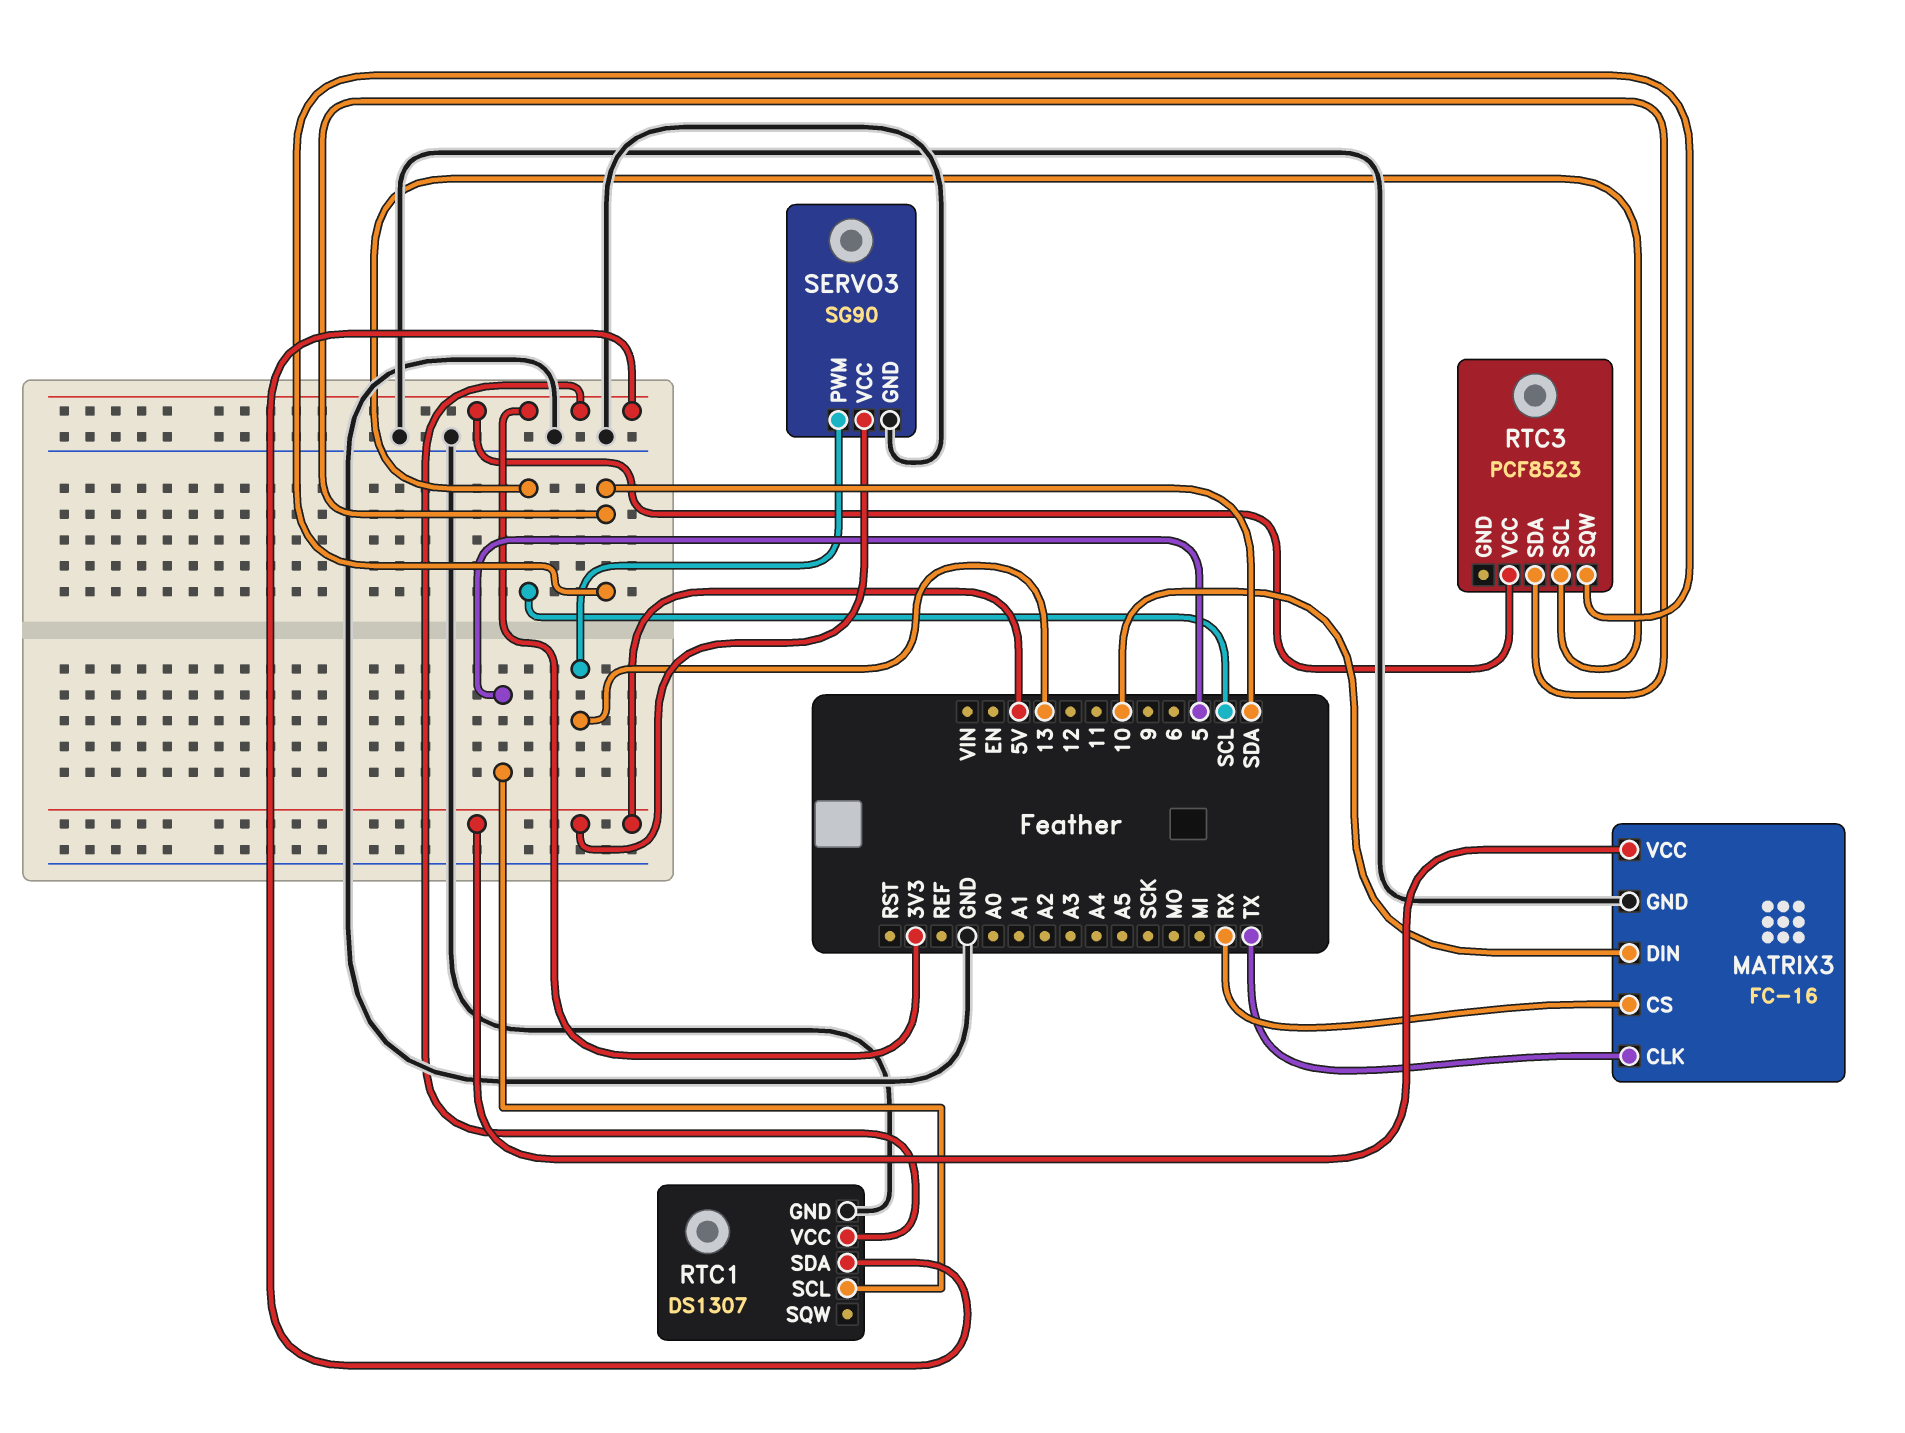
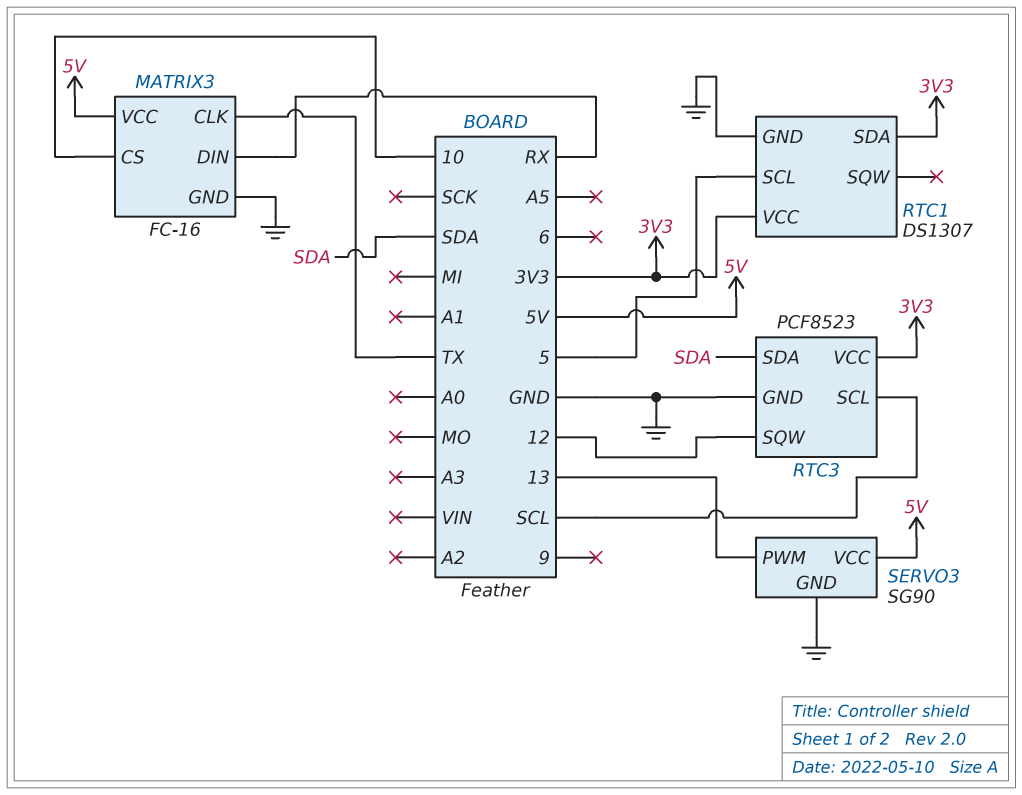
MATRIX3 pin CS: RX -> 10
MATRIX3 pin DIN: 10 -> RX
RTC3 pin GND: none -> GND
RTC3 pin SQW: SDA -> 12

